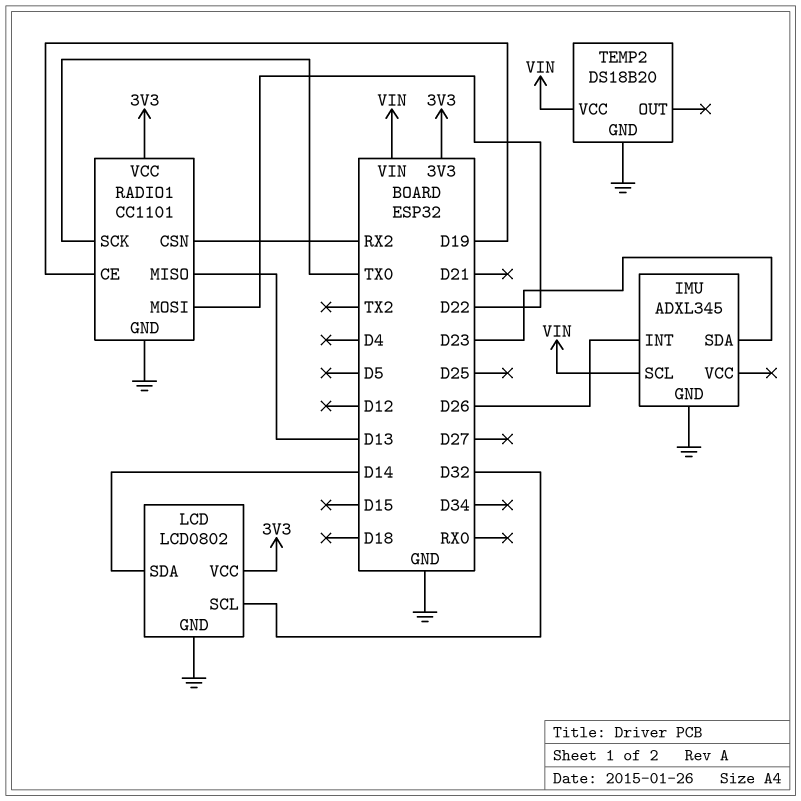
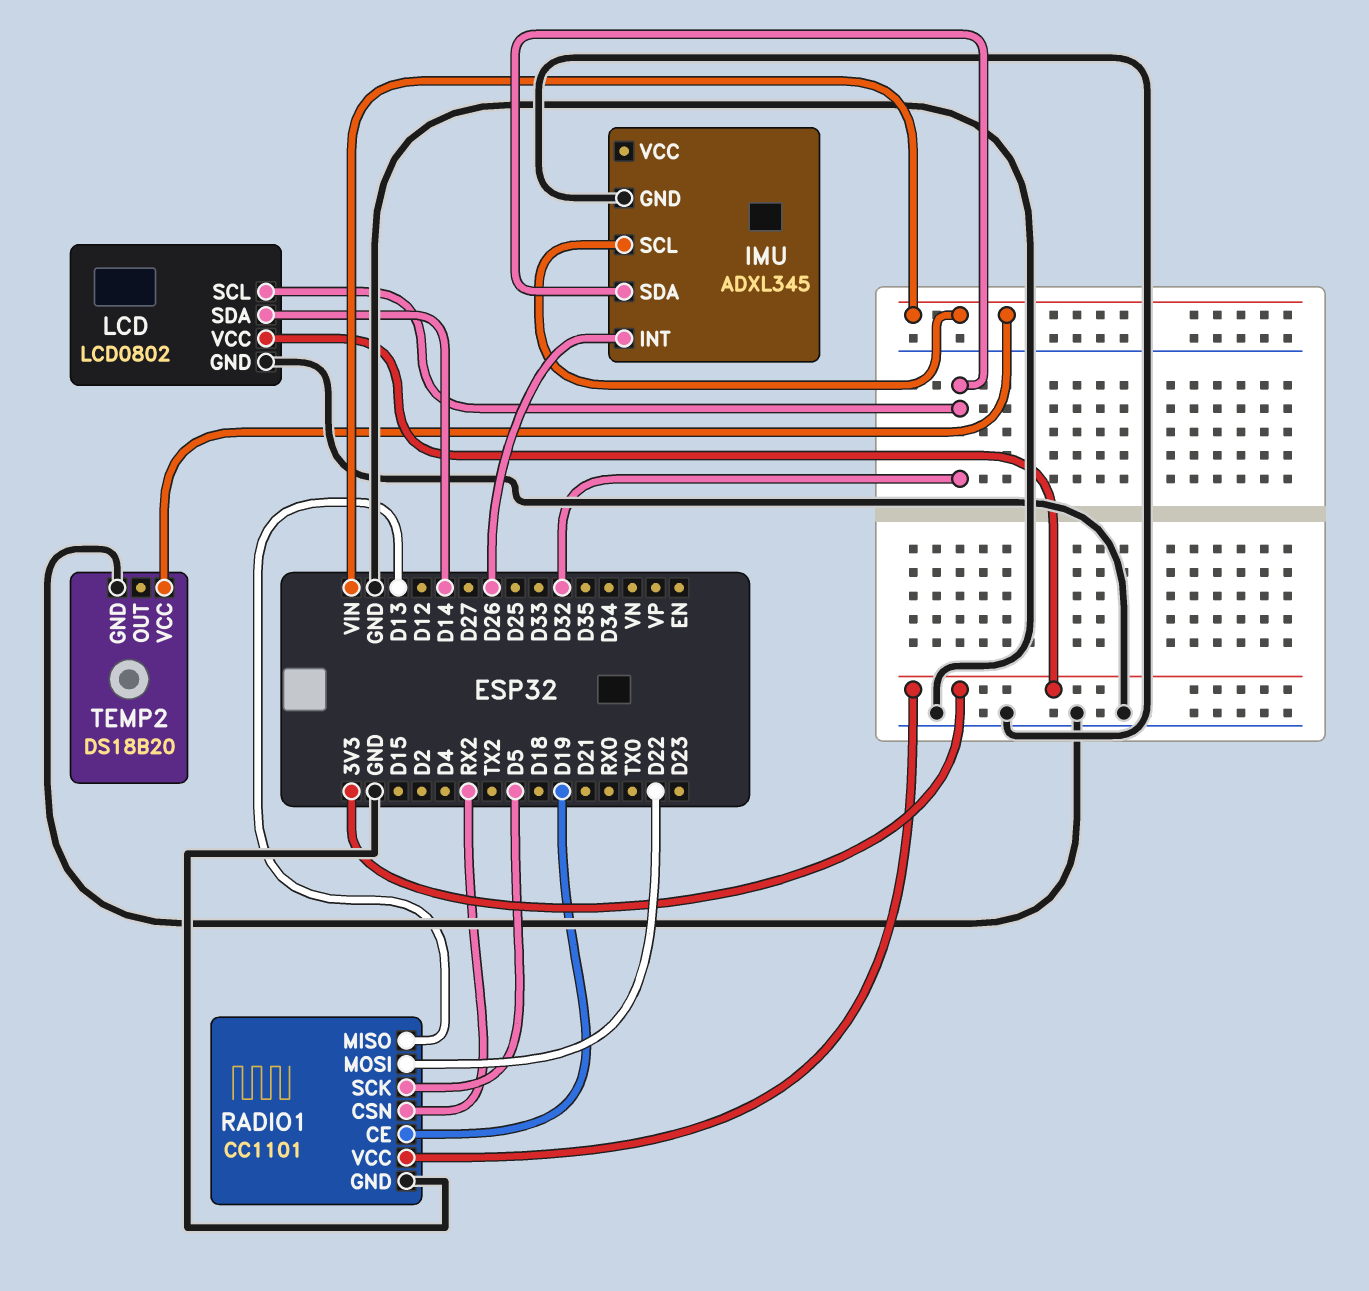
IMU pin SDA: D23 -> D32
RADIO1 pin SCK: TX0 -> D5

